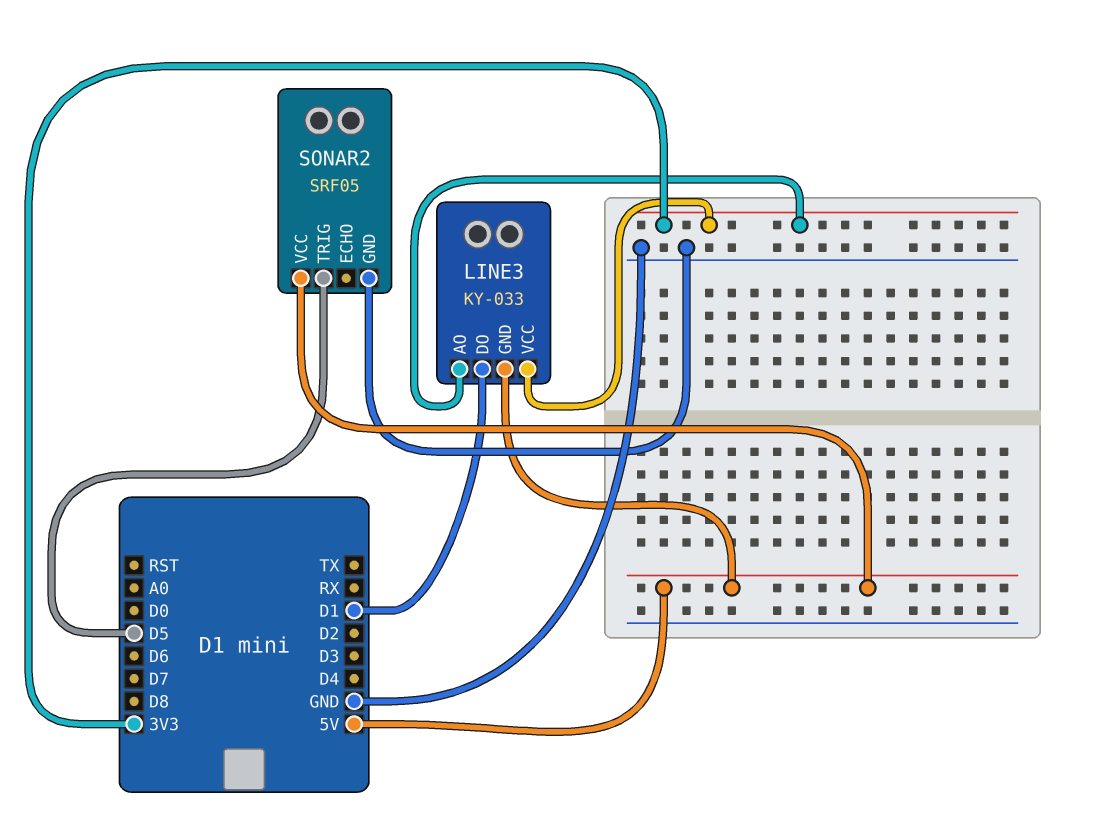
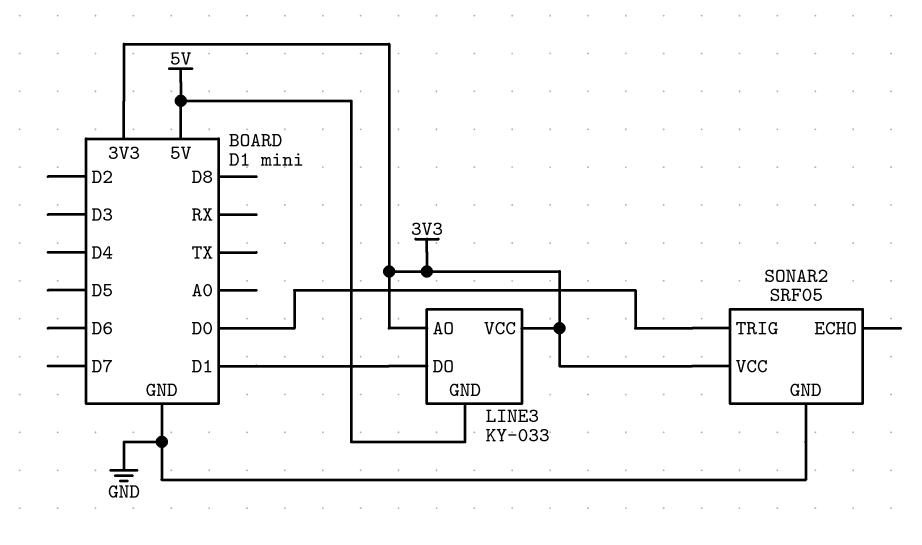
SONAR2 pin TRIG: D5 -> D0
SONAR2 pin VCC: 5V -> 3V3

